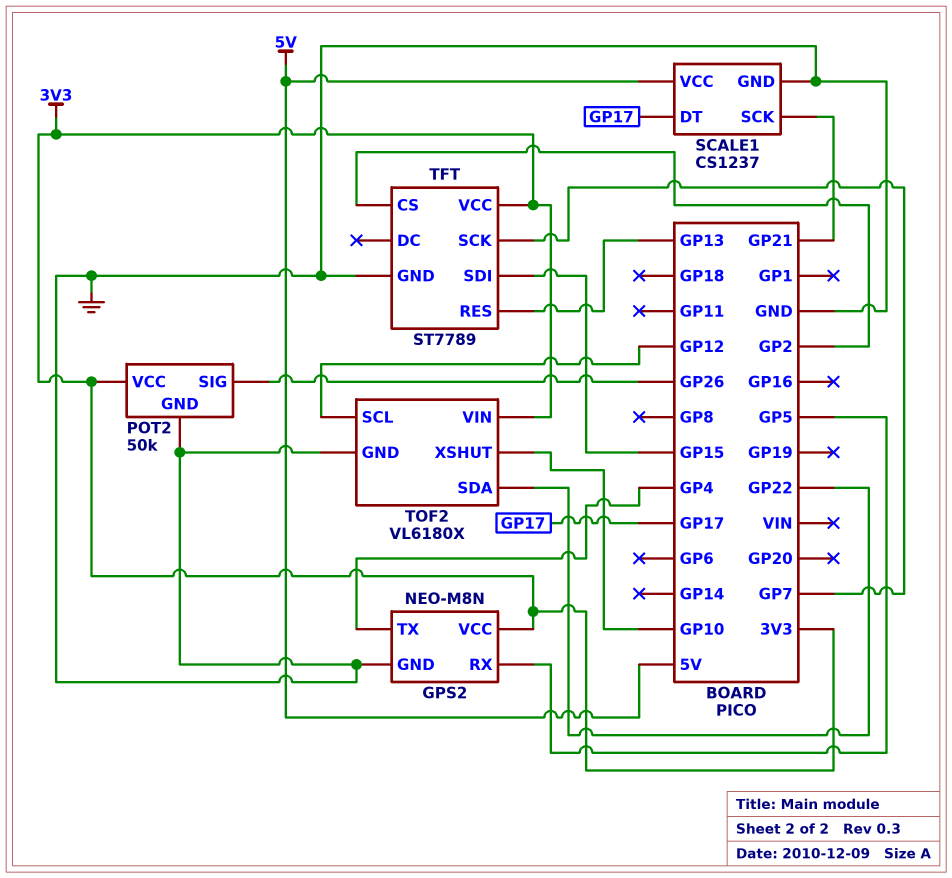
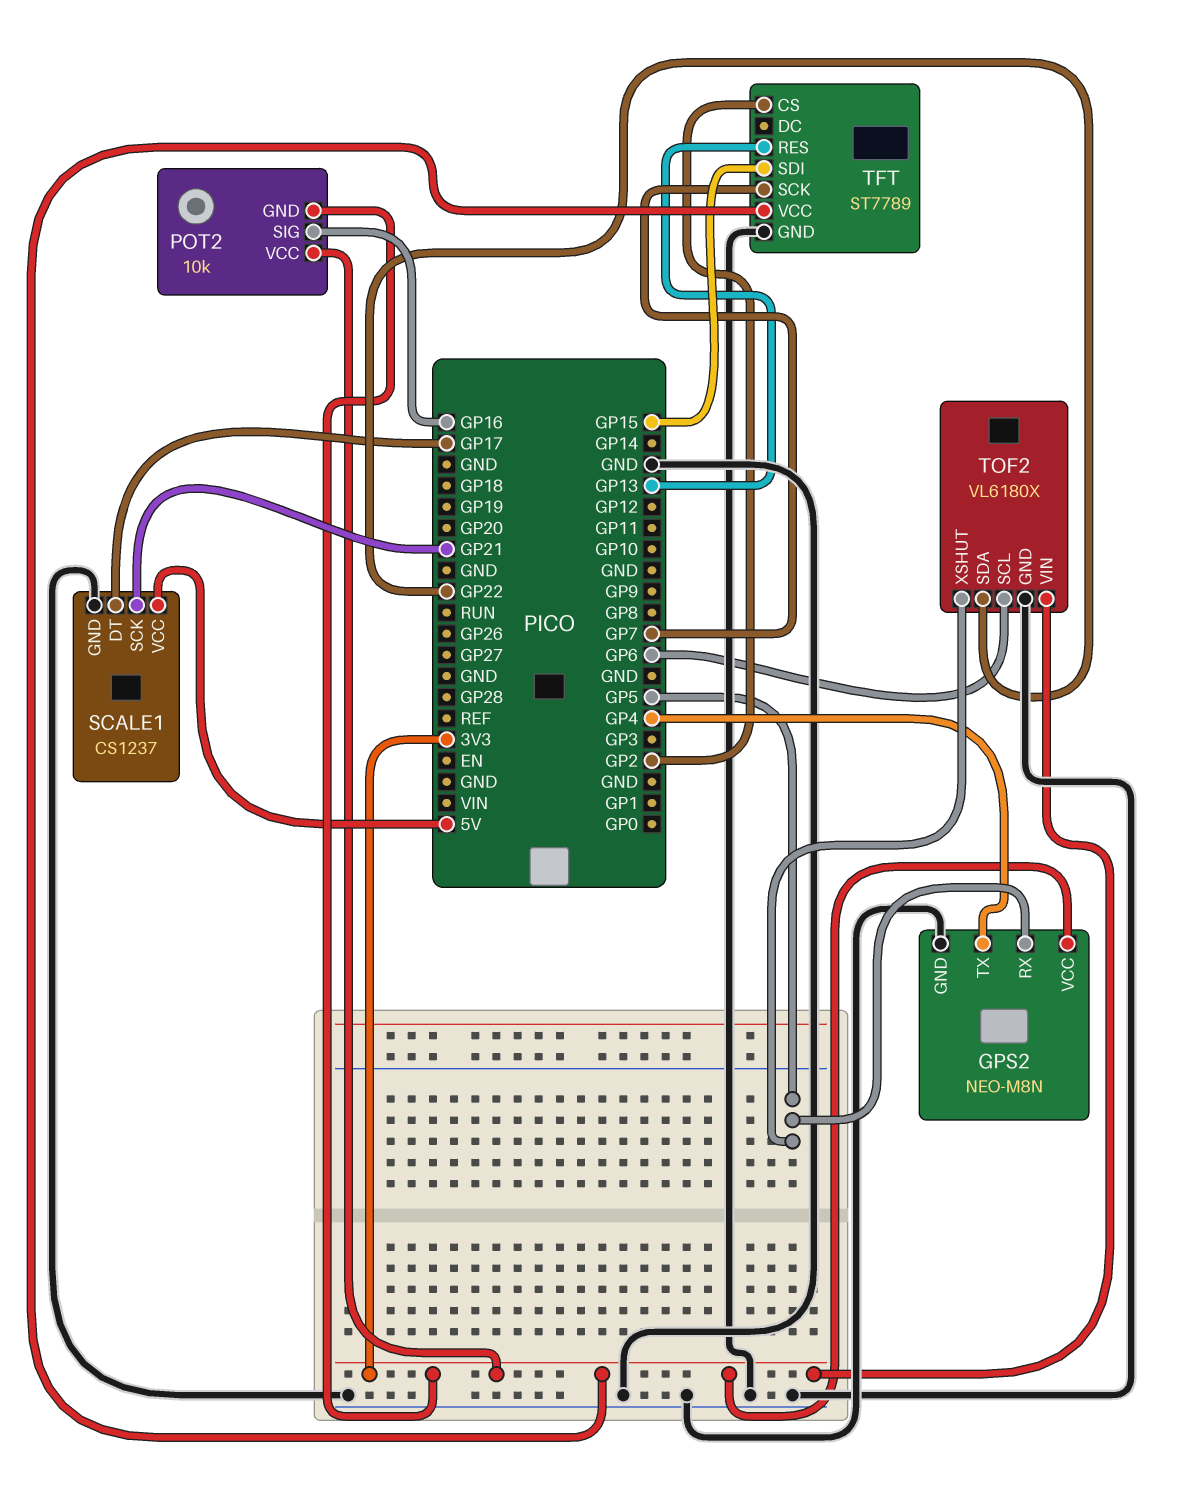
POT2: 50k -> 10k
POT2 pin GND: GND -> 3V3
POT2 pin SIG: GP26 -> GP16
TOF2 pin SCL: GP12 -> GP6
TOF2 pin XSHUT: GP10 -> GP5

